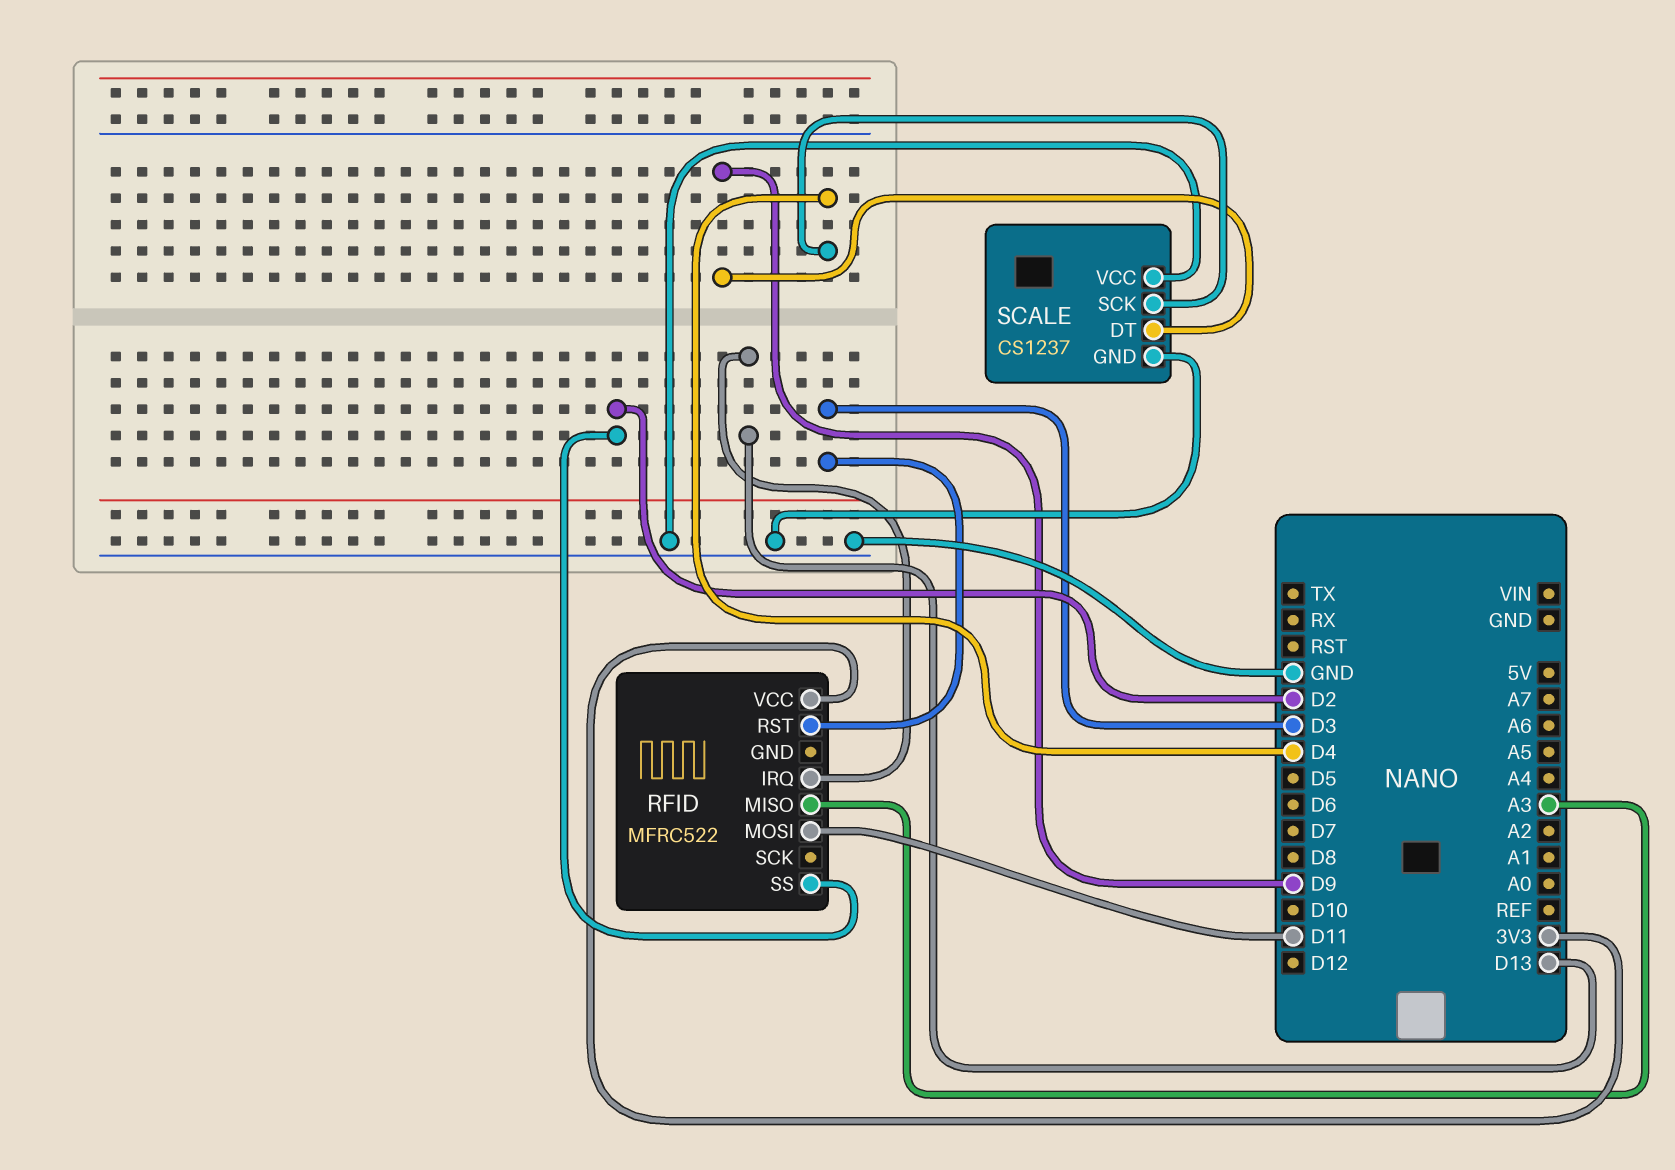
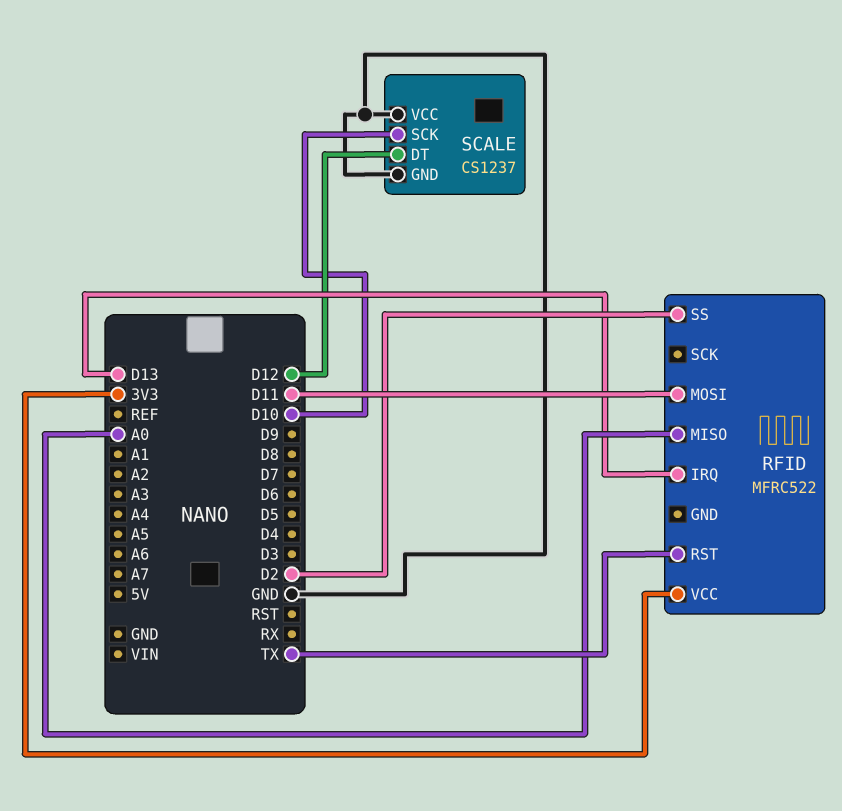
RFID pin MISO: A3 -> A0
RFID pin RST: D3 -> TX
SCALE pin DT: D9 -> D12
SCALE pin SCK: D4 -> D10

